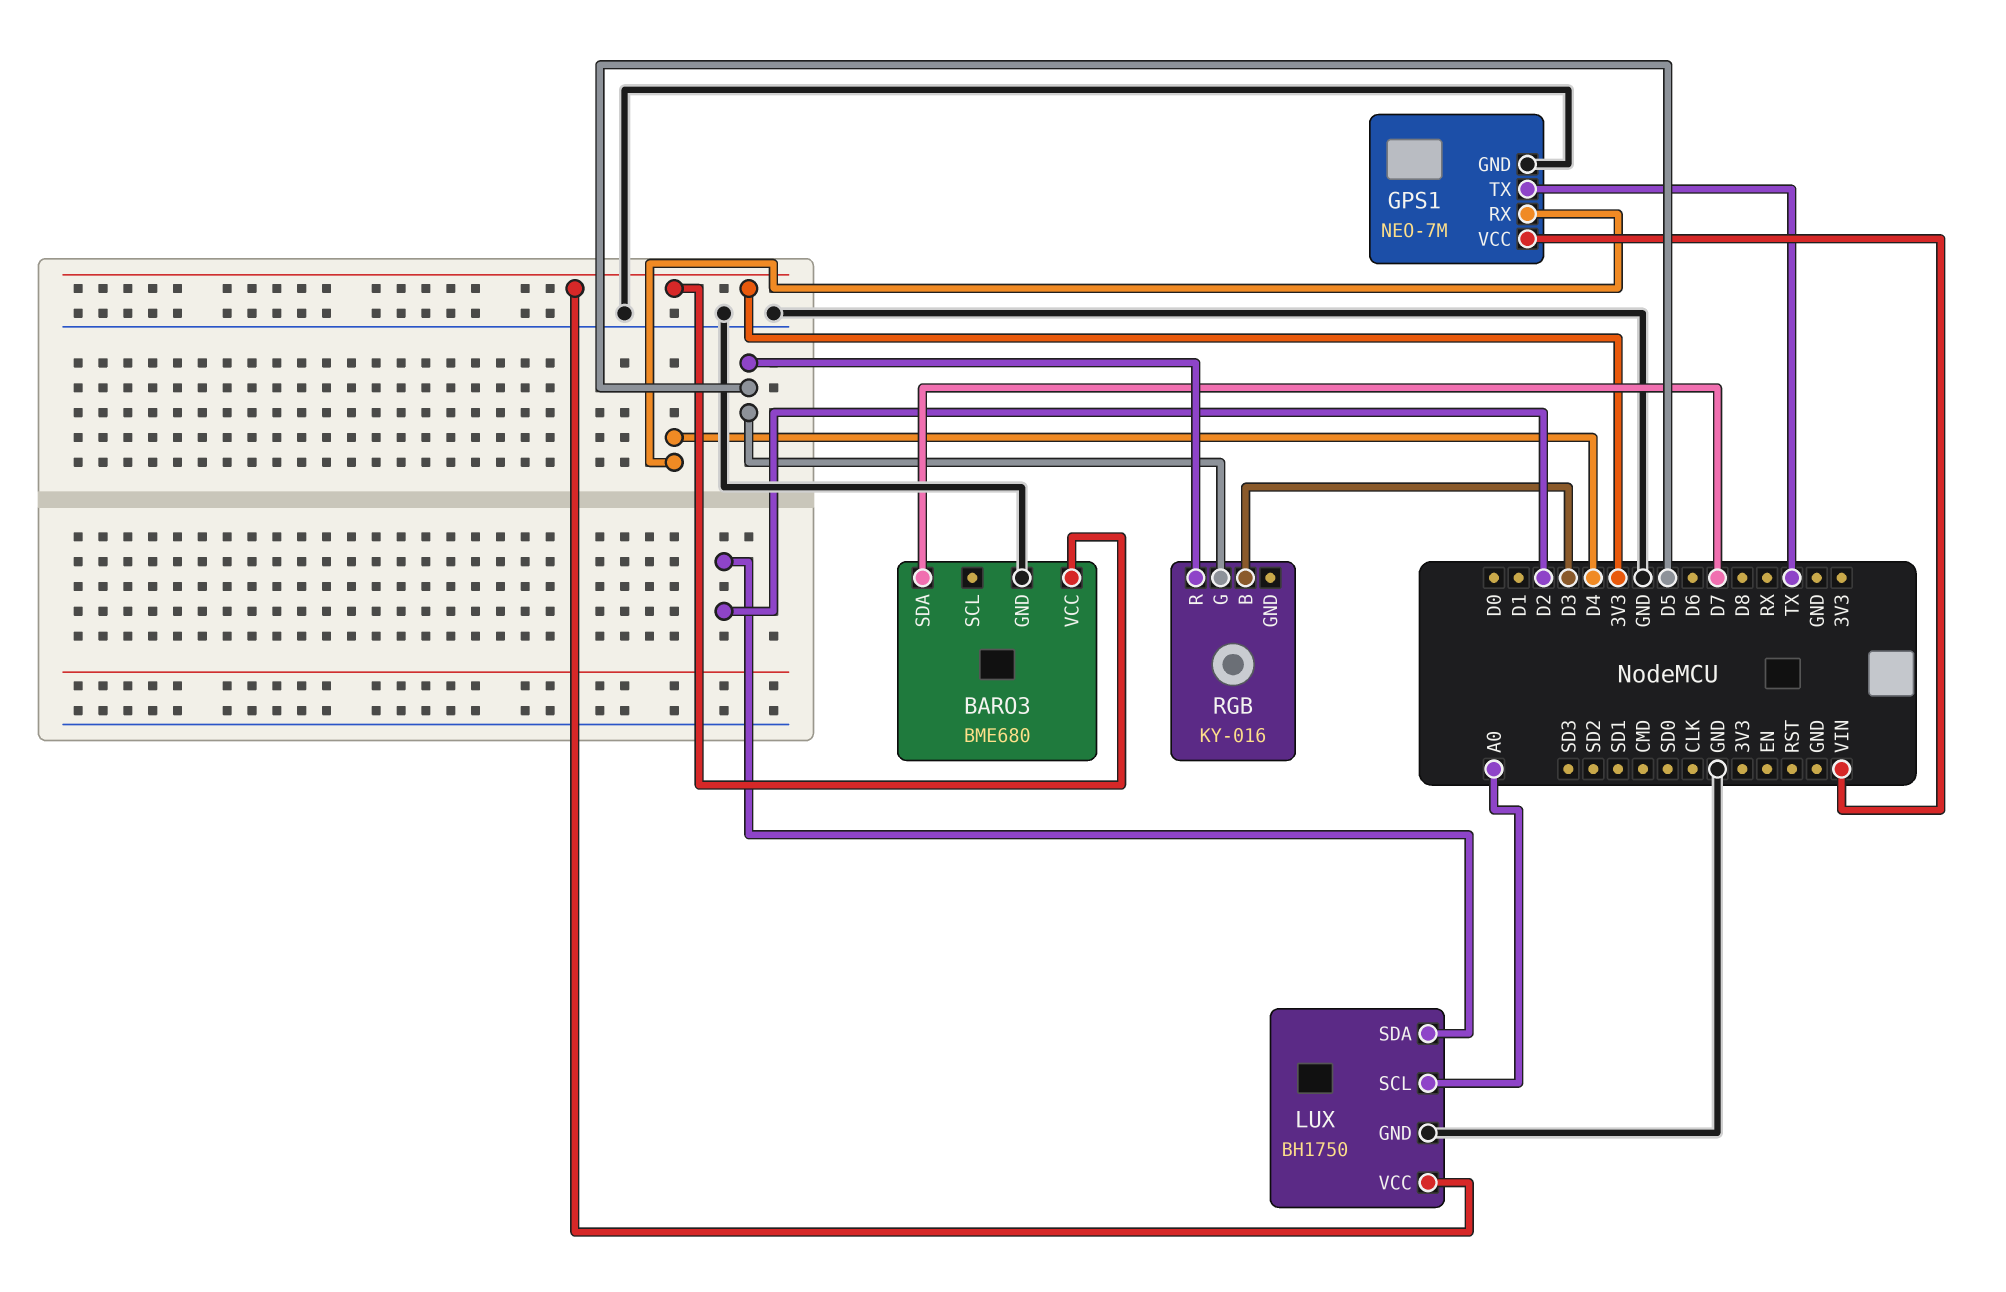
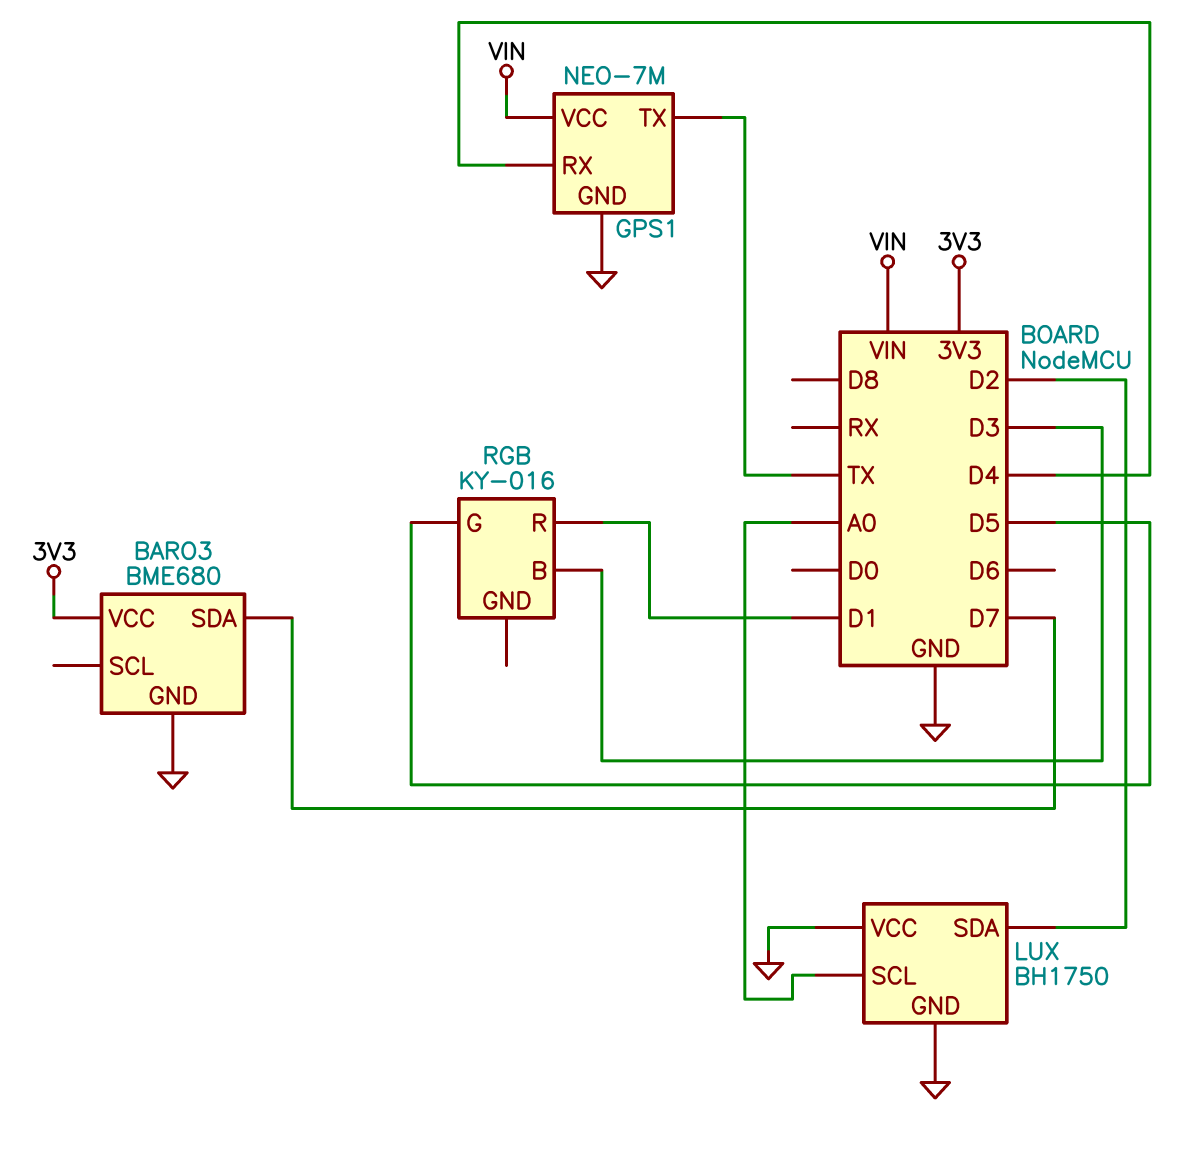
LUX pin VCC: 3V3 -> GND
RGB pin R: D5 -> D1

